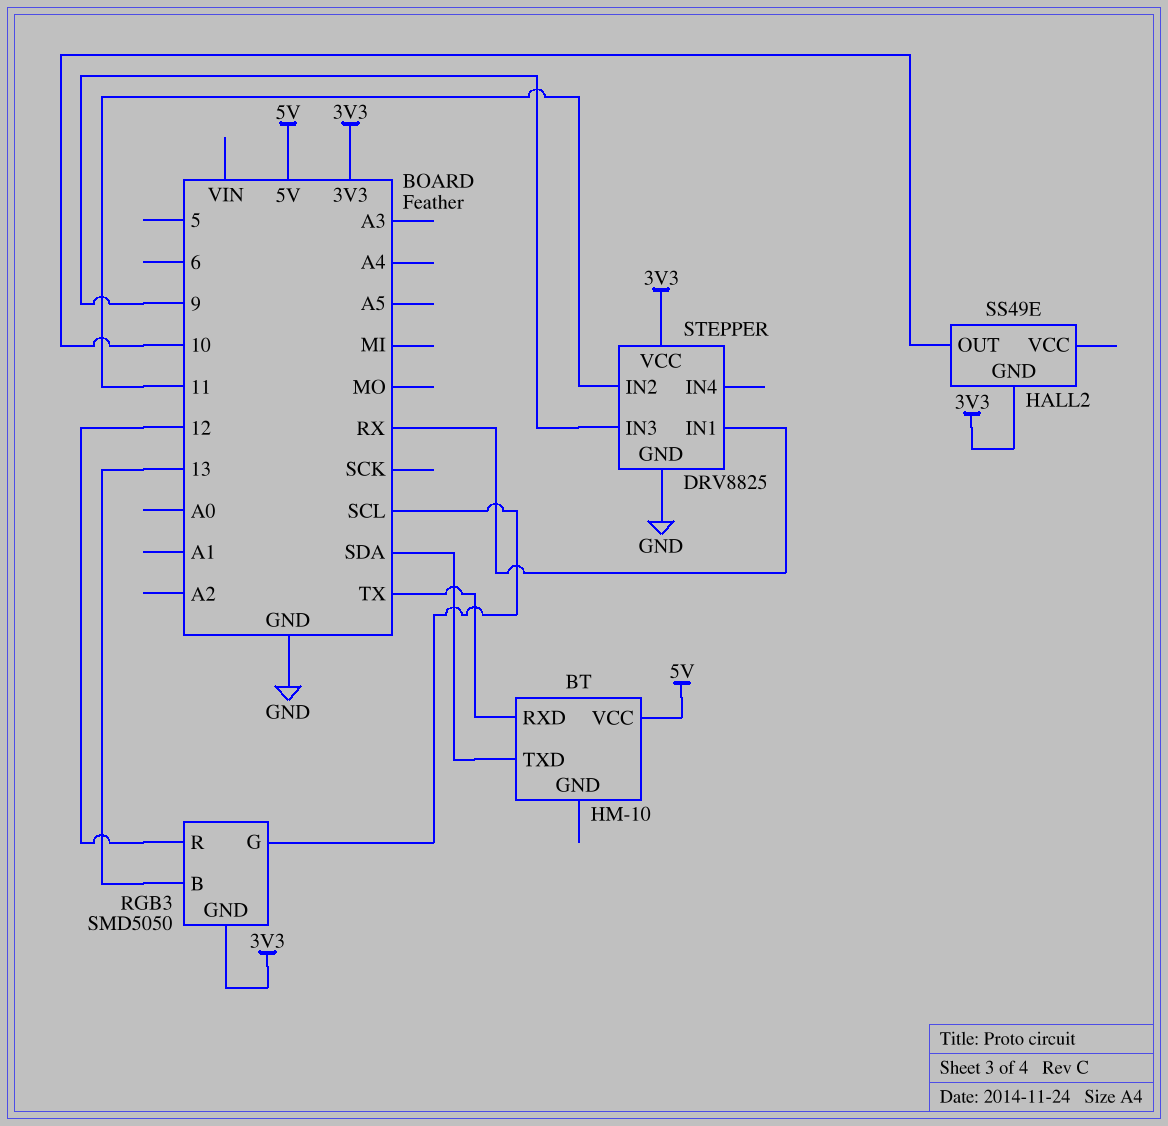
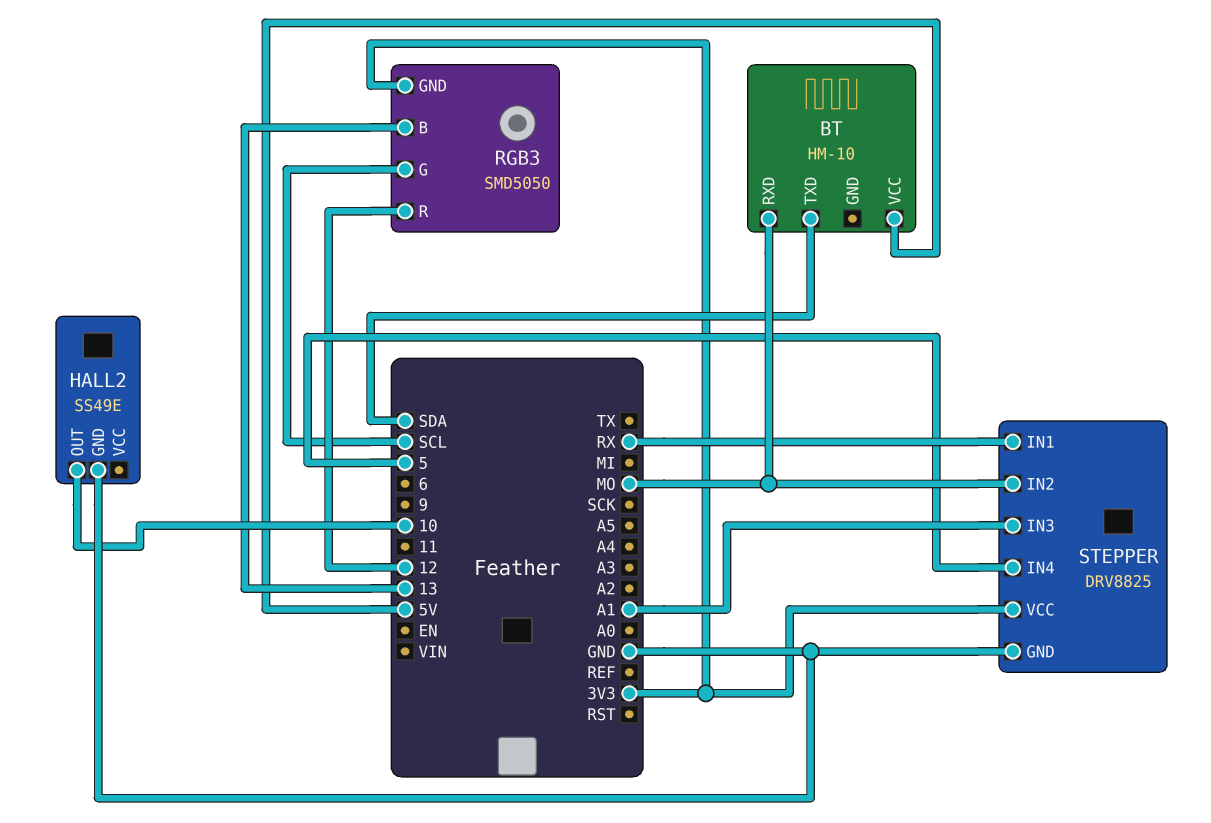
BT pin RXD: TX -> MO
HALL2 pin GND: 3V3 -> GND
STEPPER pin IN2: 11 -> MO
STEPPER pin IN3: 9 -> A1
STEPPER pin IN4: none -> 5

